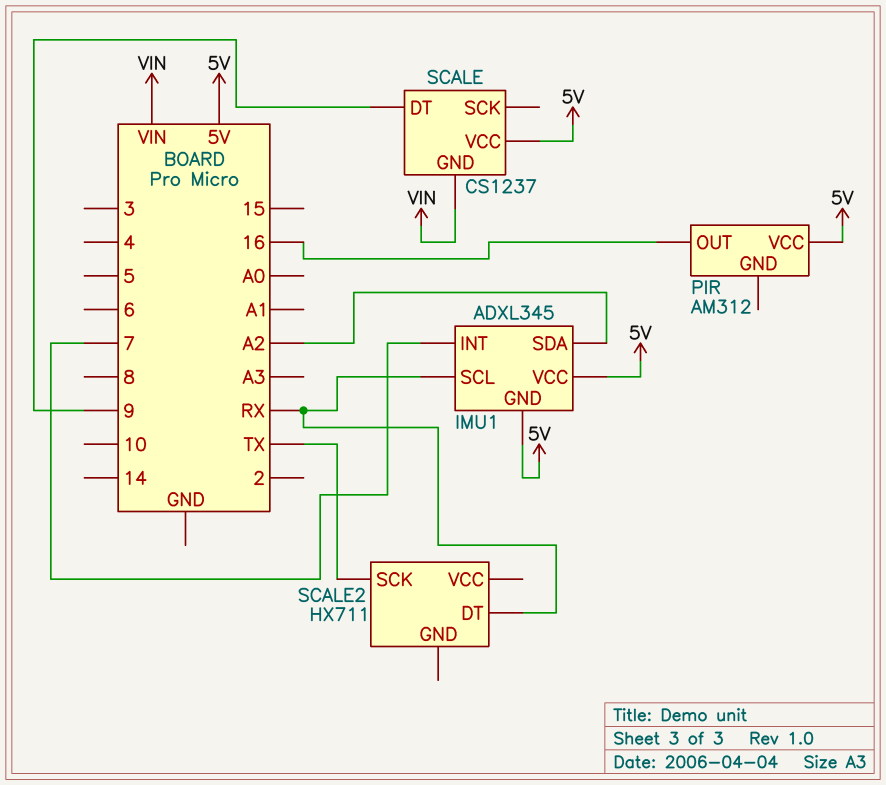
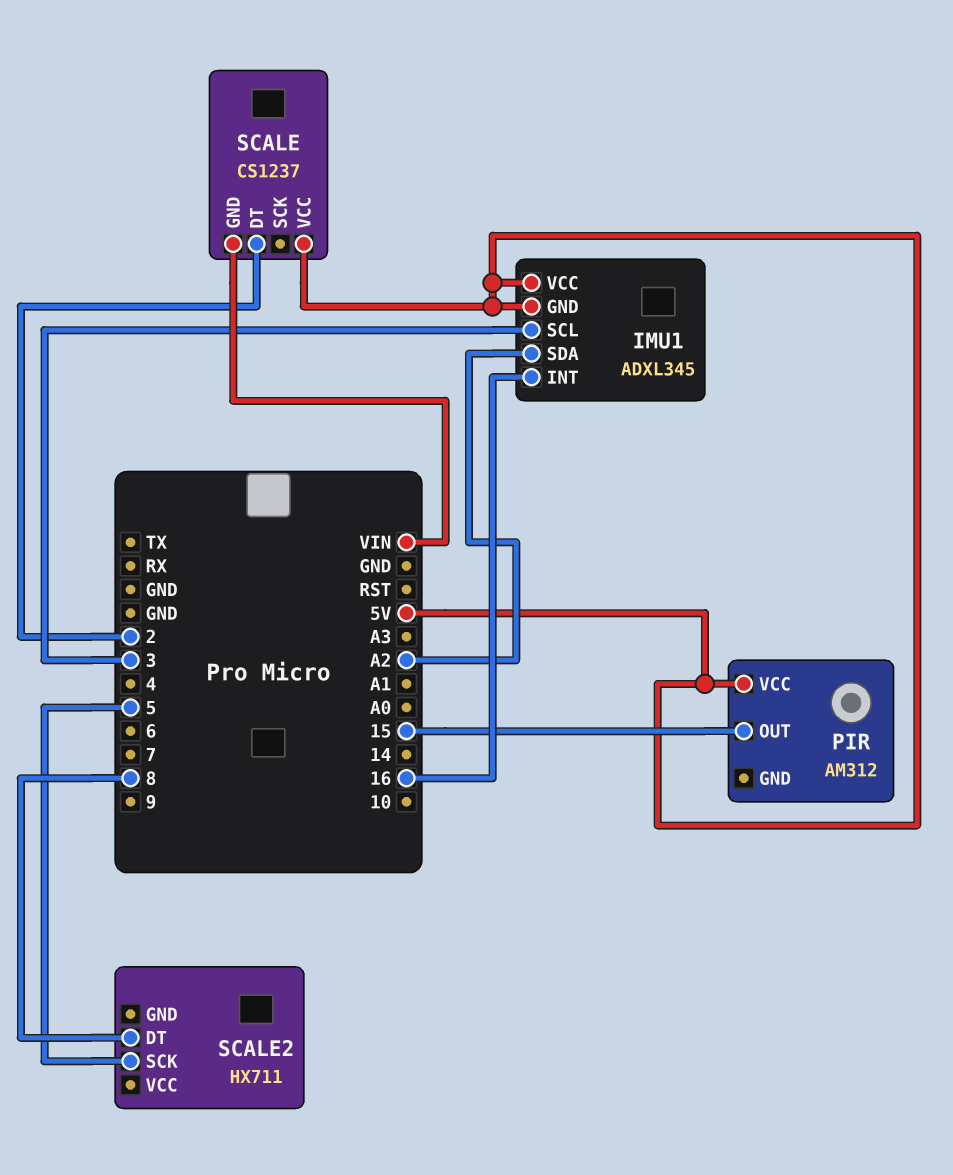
IMU1 pin INT: 7 -> 16
IMU1 pin SCL: RX -> 3
PIR pin OUT: 16 -> 15
SCALE pin DT: 9 -> 2
SCALE2 pin DT: RX -> 8
SCALE2 pin SCK: TX -> 5

